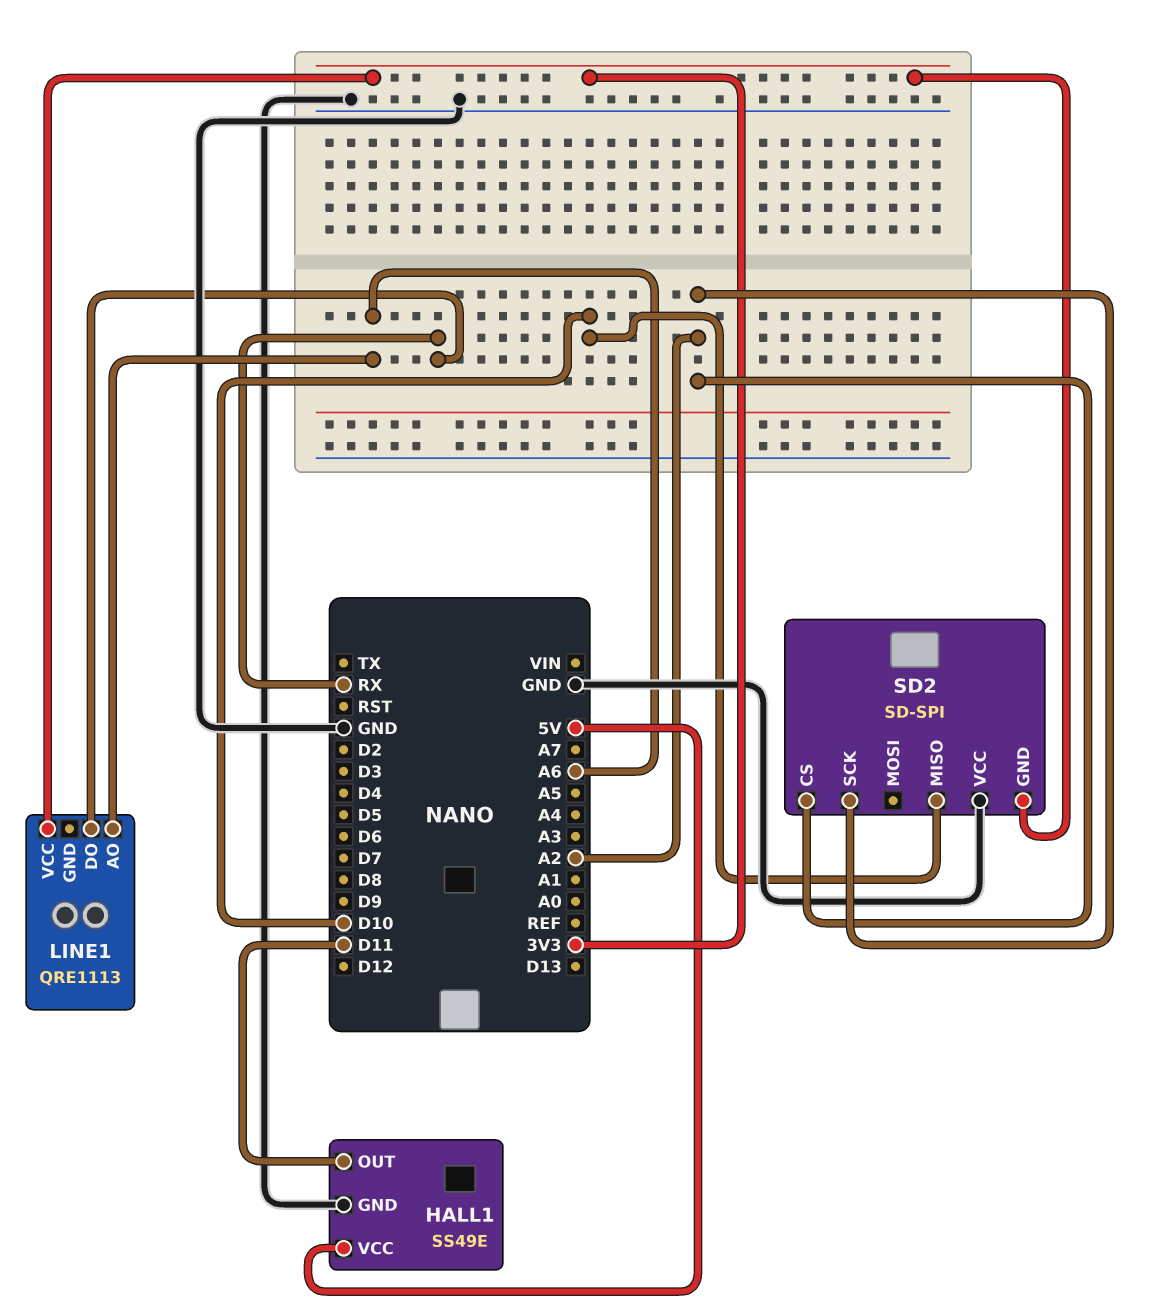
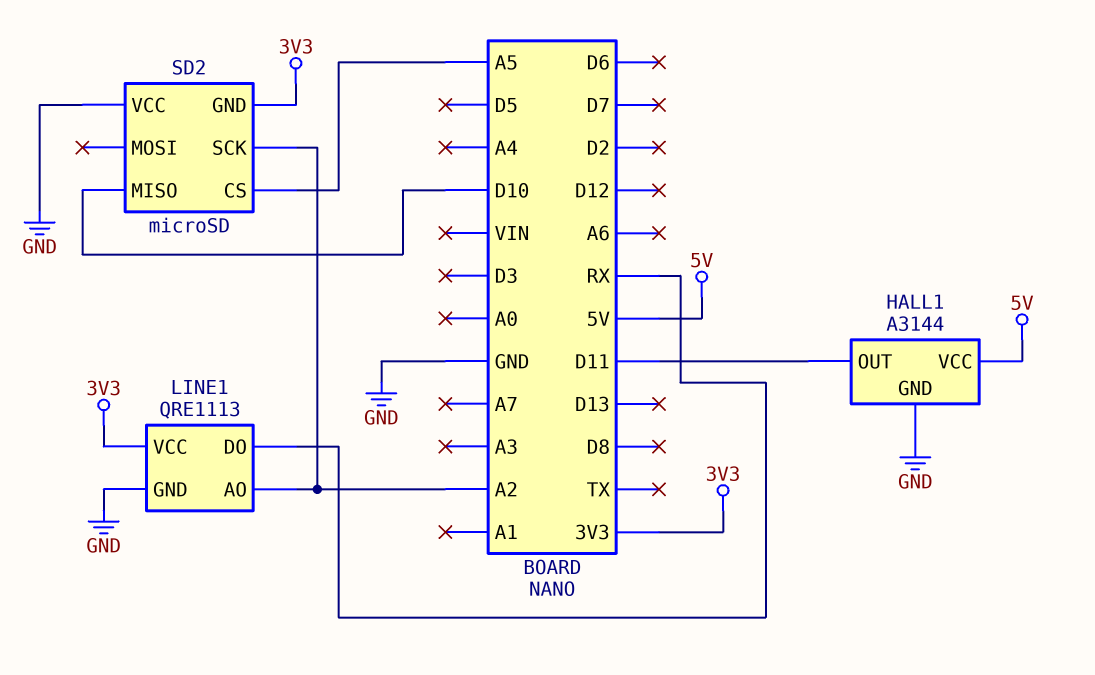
HALL1: SS49E -> A3144
LINE1 pin AO: A6 -> A2
LINE1 pin GND: none -> GND
SD2: SD-SPI -> microSD
SD2 pin CS: A2 -> A5

